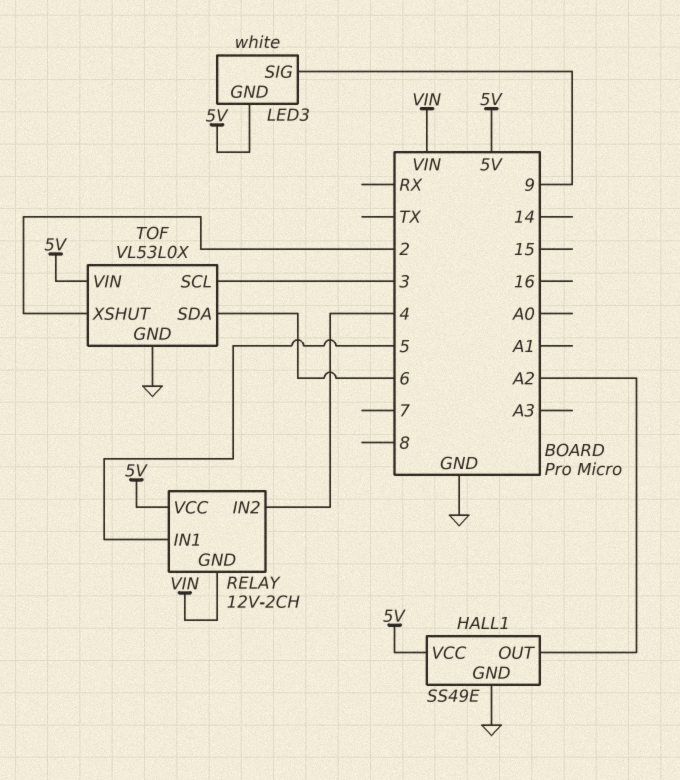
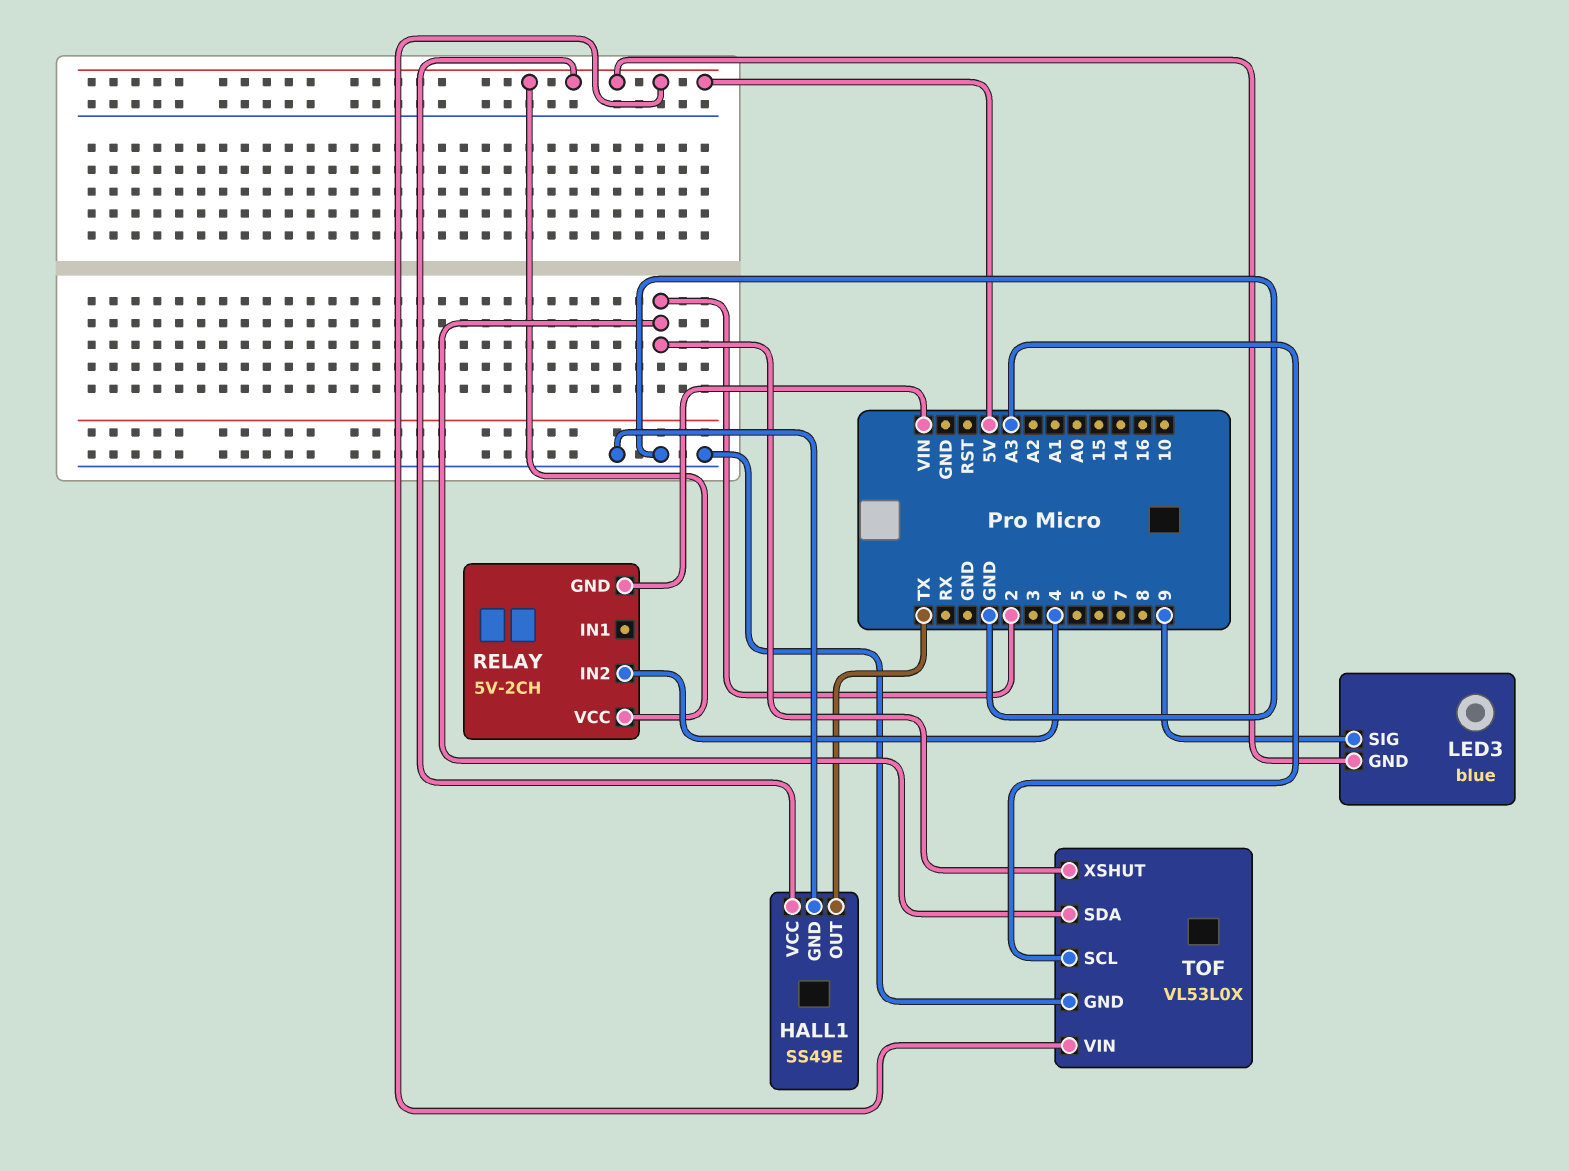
HALL1 pin OUT: A2 -> TX
LED3: white -> blue
RELAY: 12V-2CH -> 5V-2CH
RELAY pin IN1: 5 -> none
TOF pin SCL: 3 -> A3
TOF pin SDA: 6 -> 2

